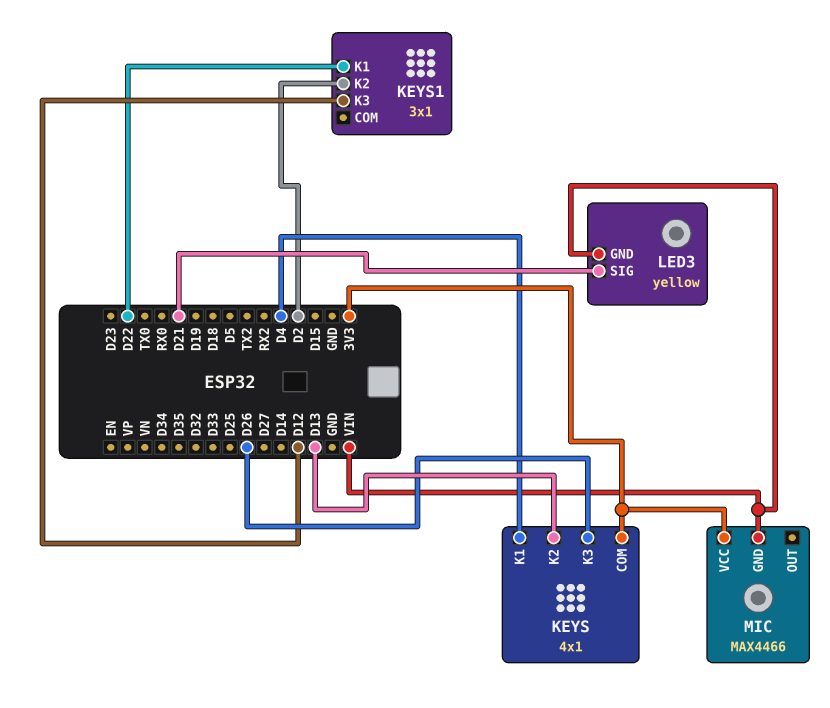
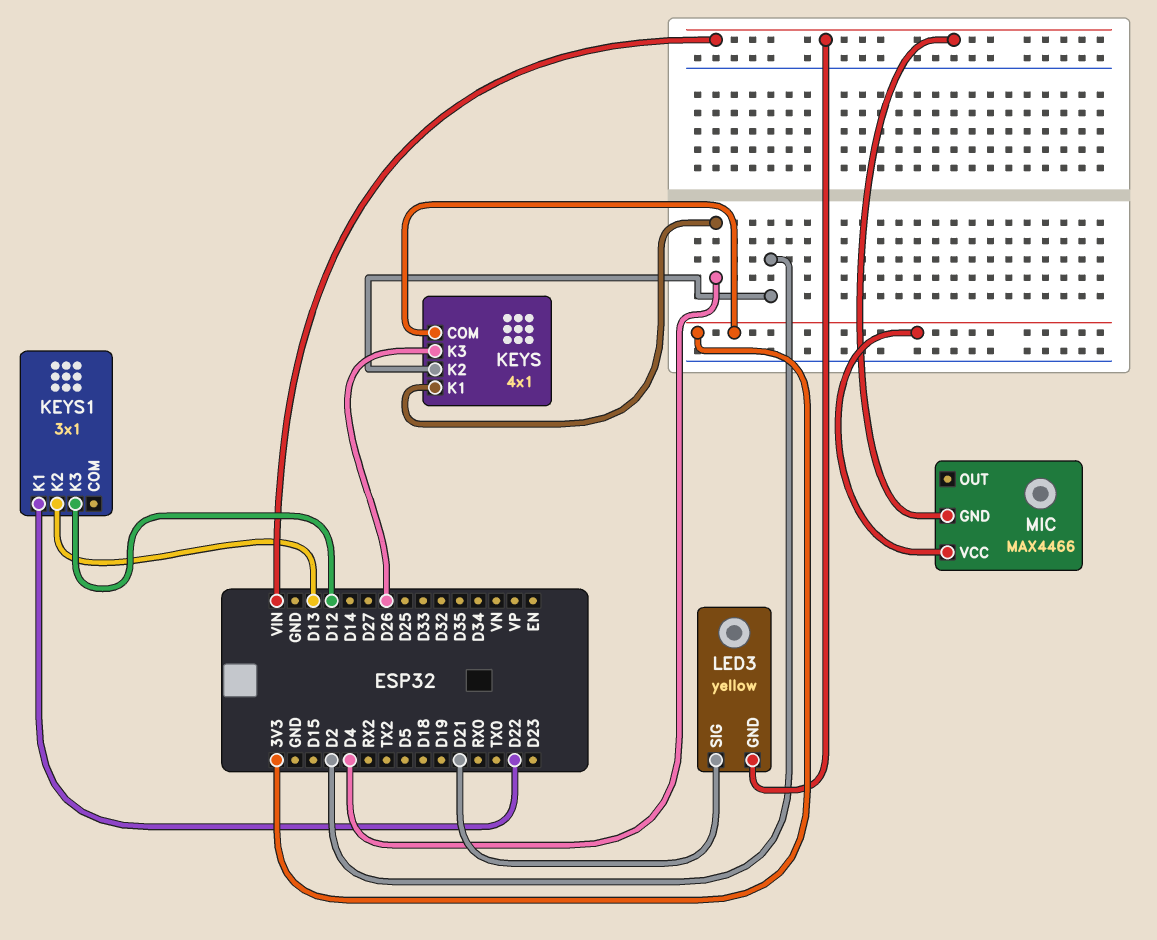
KEYS pin K2: D13 -> D2
KEYS1 pin K2: D2 -> D13

